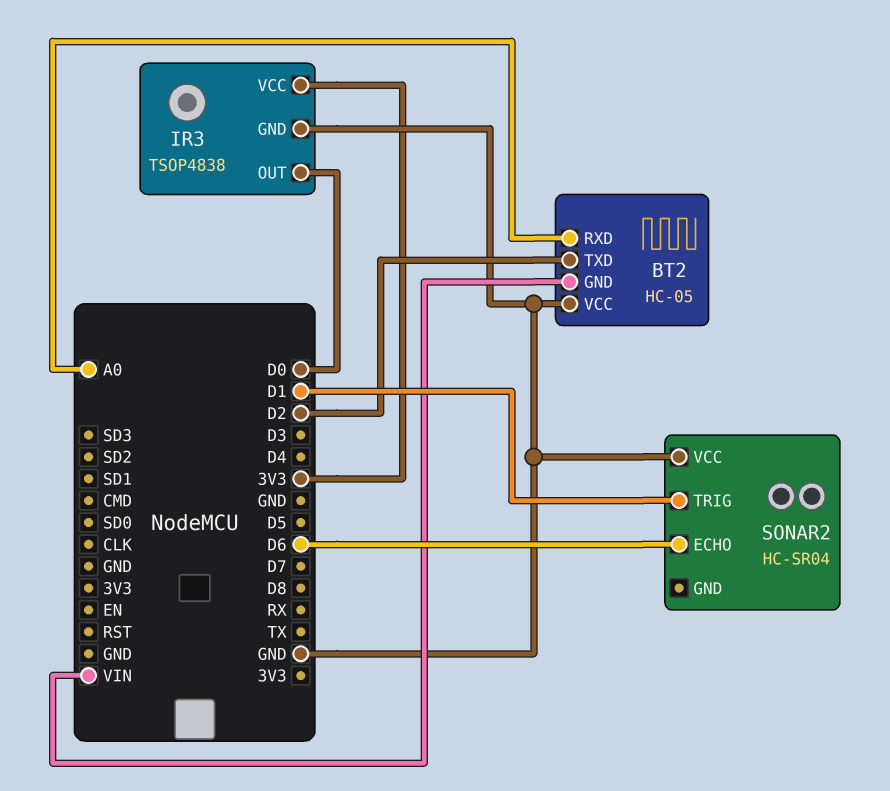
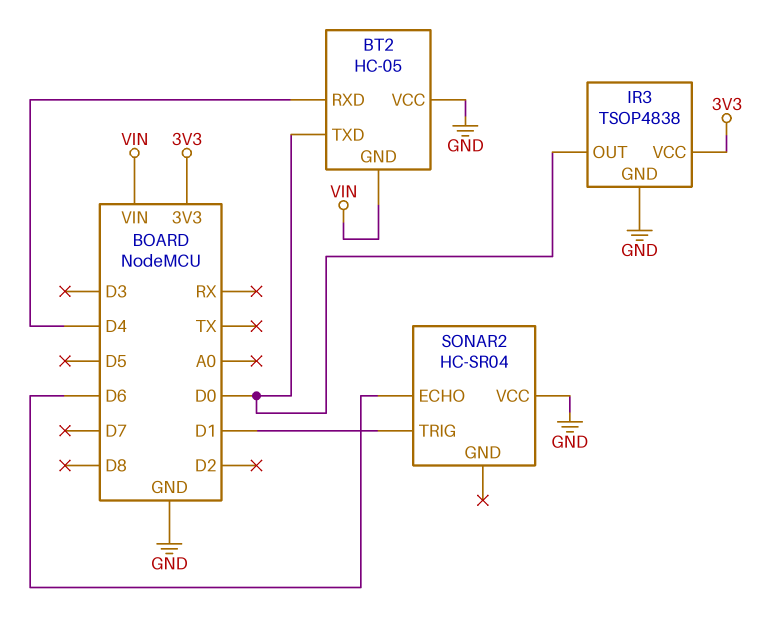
BT2 pin RXD: A0 -> D4
BT2 pin TXD: D2 -> D0

